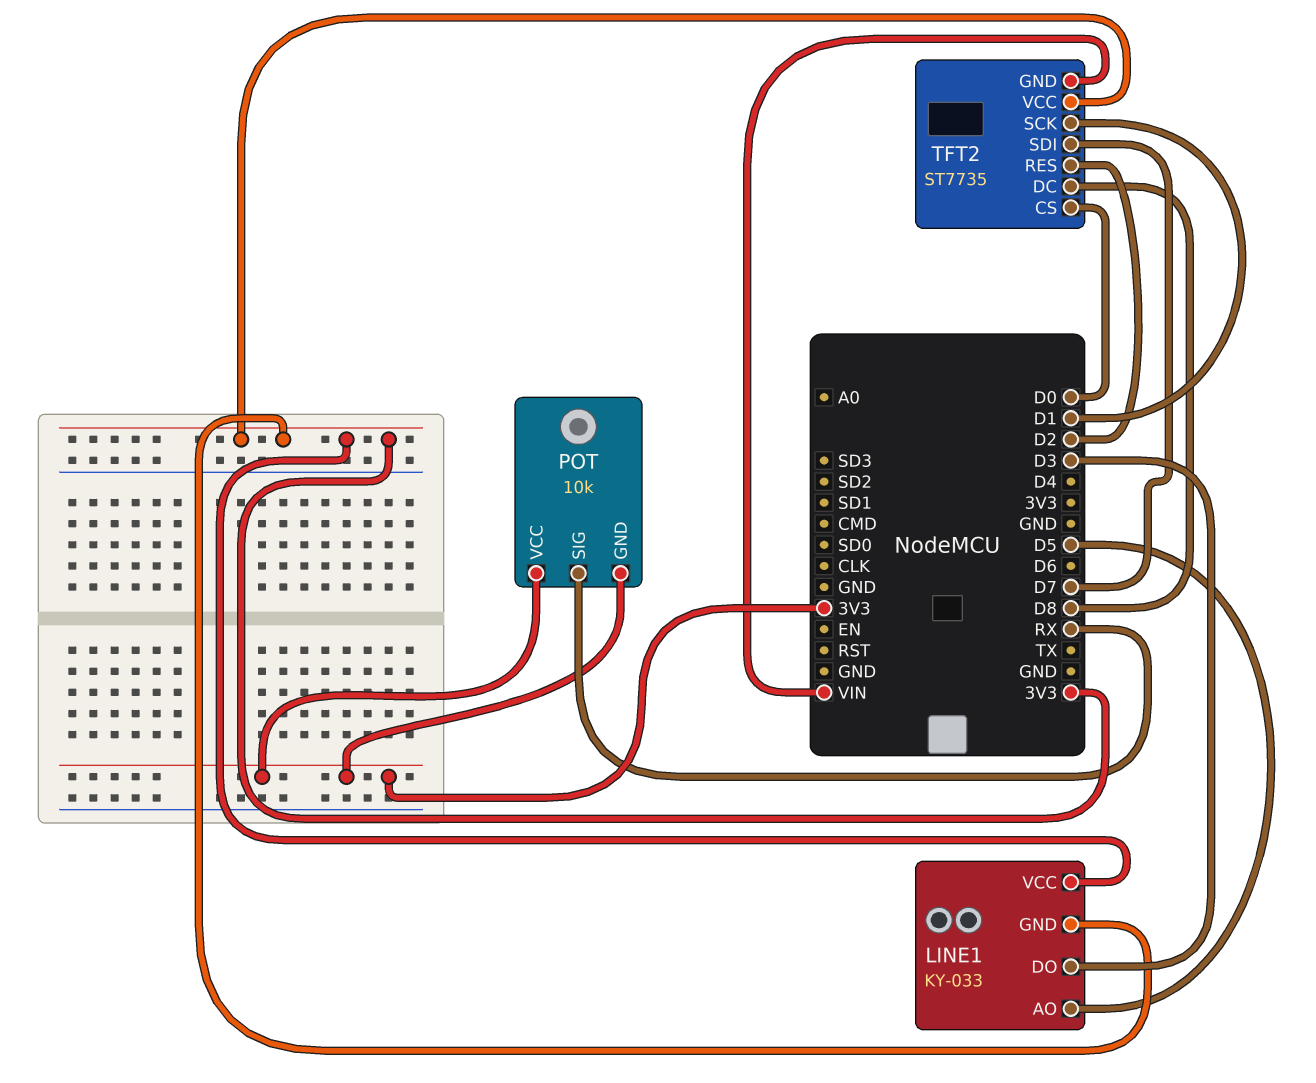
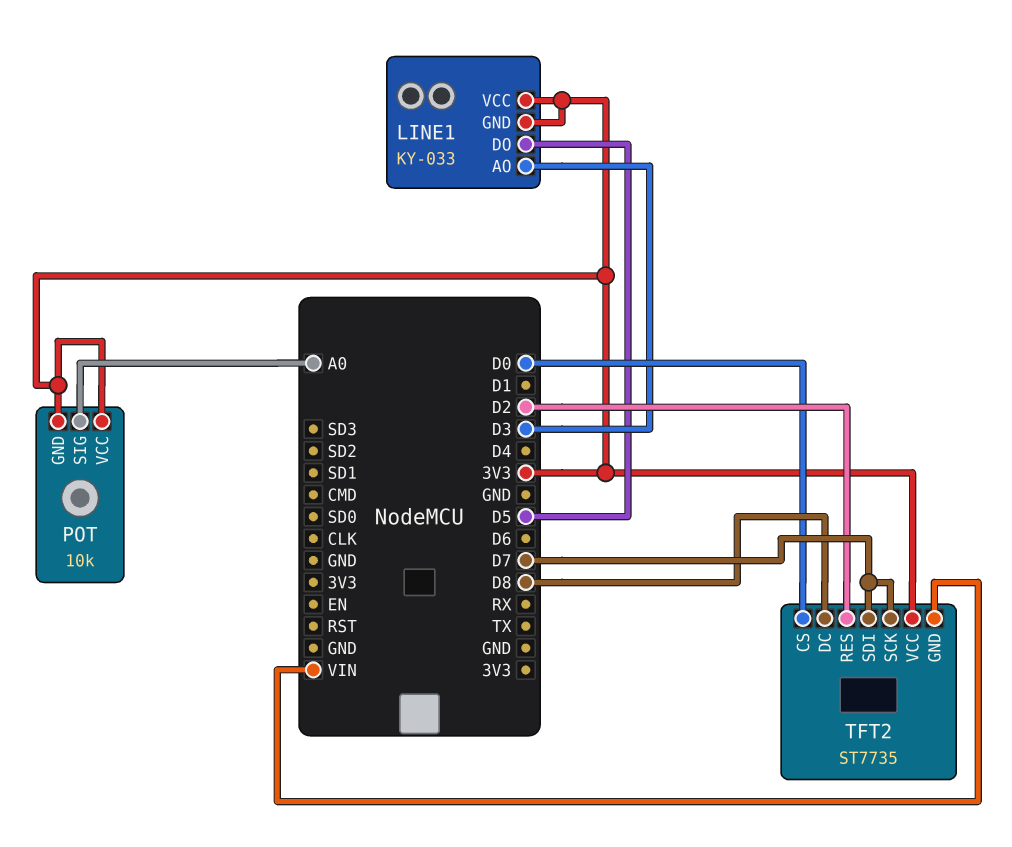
LINE1 pin AO: D5 -> D3
LINE1 pin DO: D3 -> D5
POT pin SIG: RX -> A0
TFT2 pin SCK: D1 -> D7

